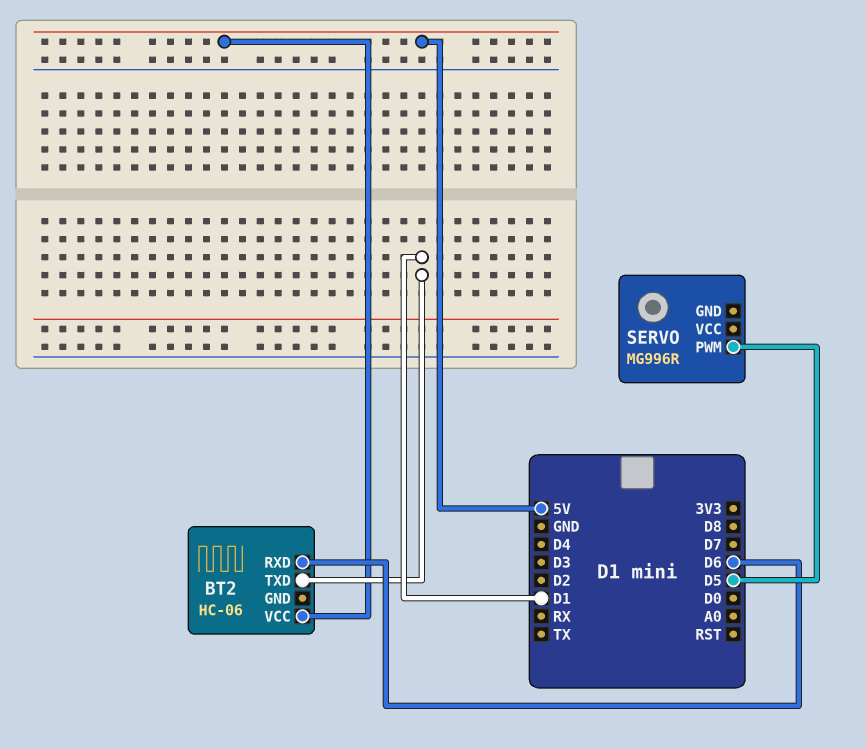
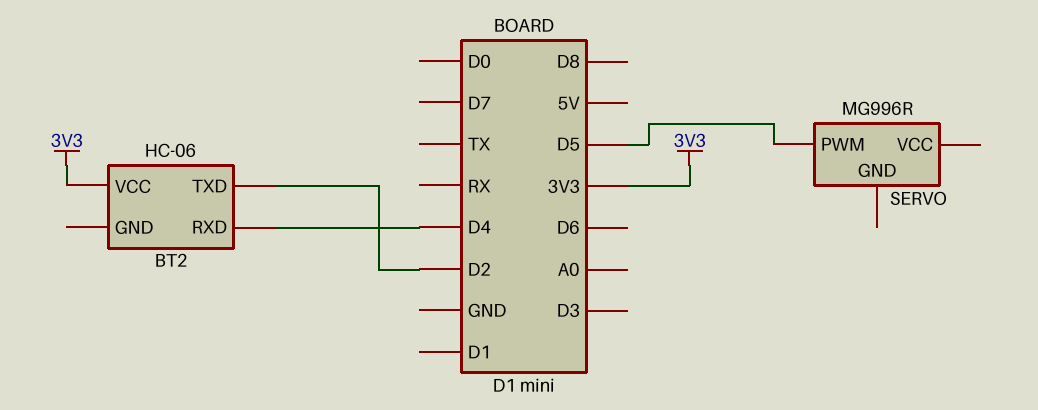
BT2 pin RXD: D6 -> D4
BT2 pin TXD: D1 -> D2
BT2 pin VCC: 5V -> 3V3

